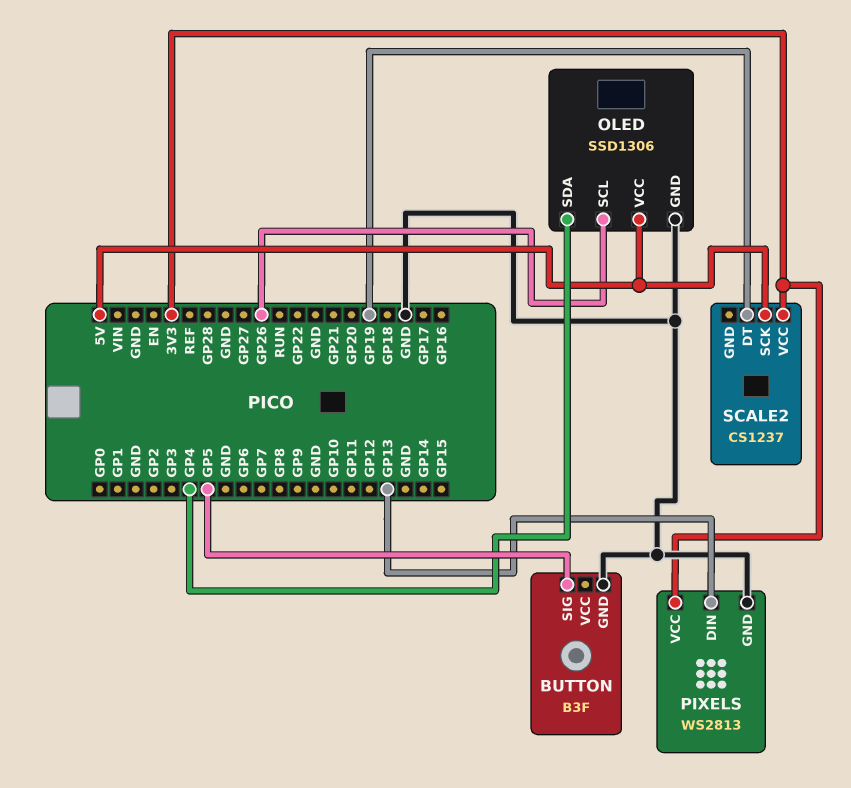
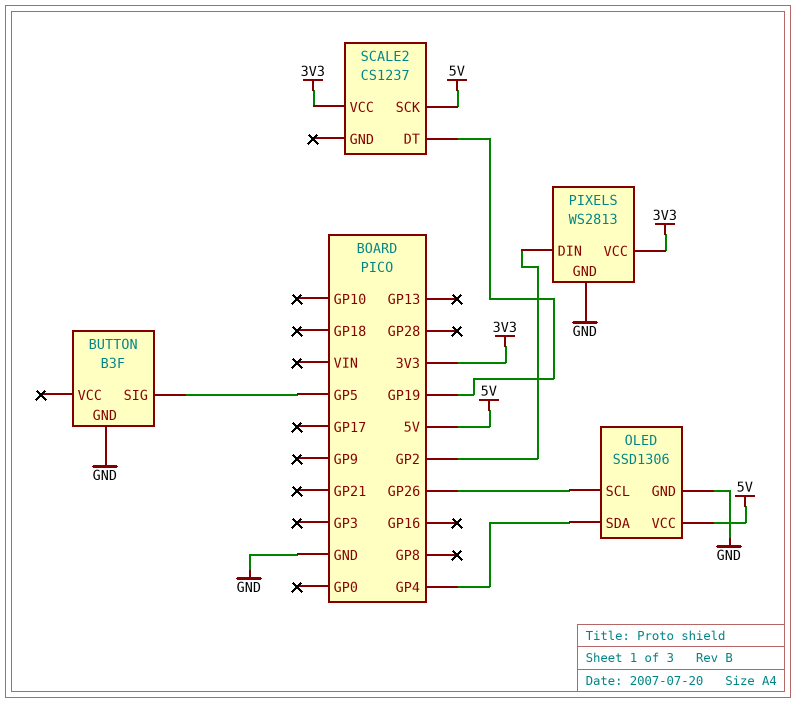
PIXELS pin DIN: GP13 -> GP2

